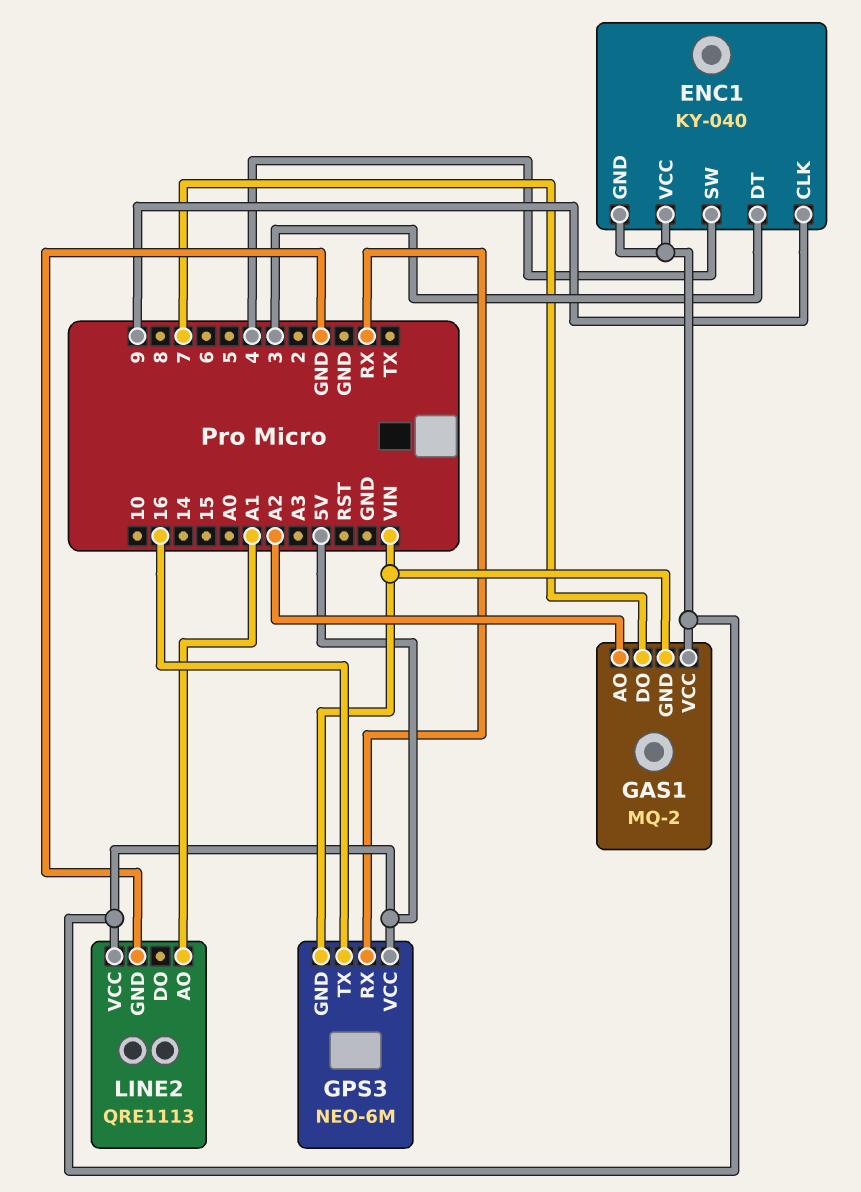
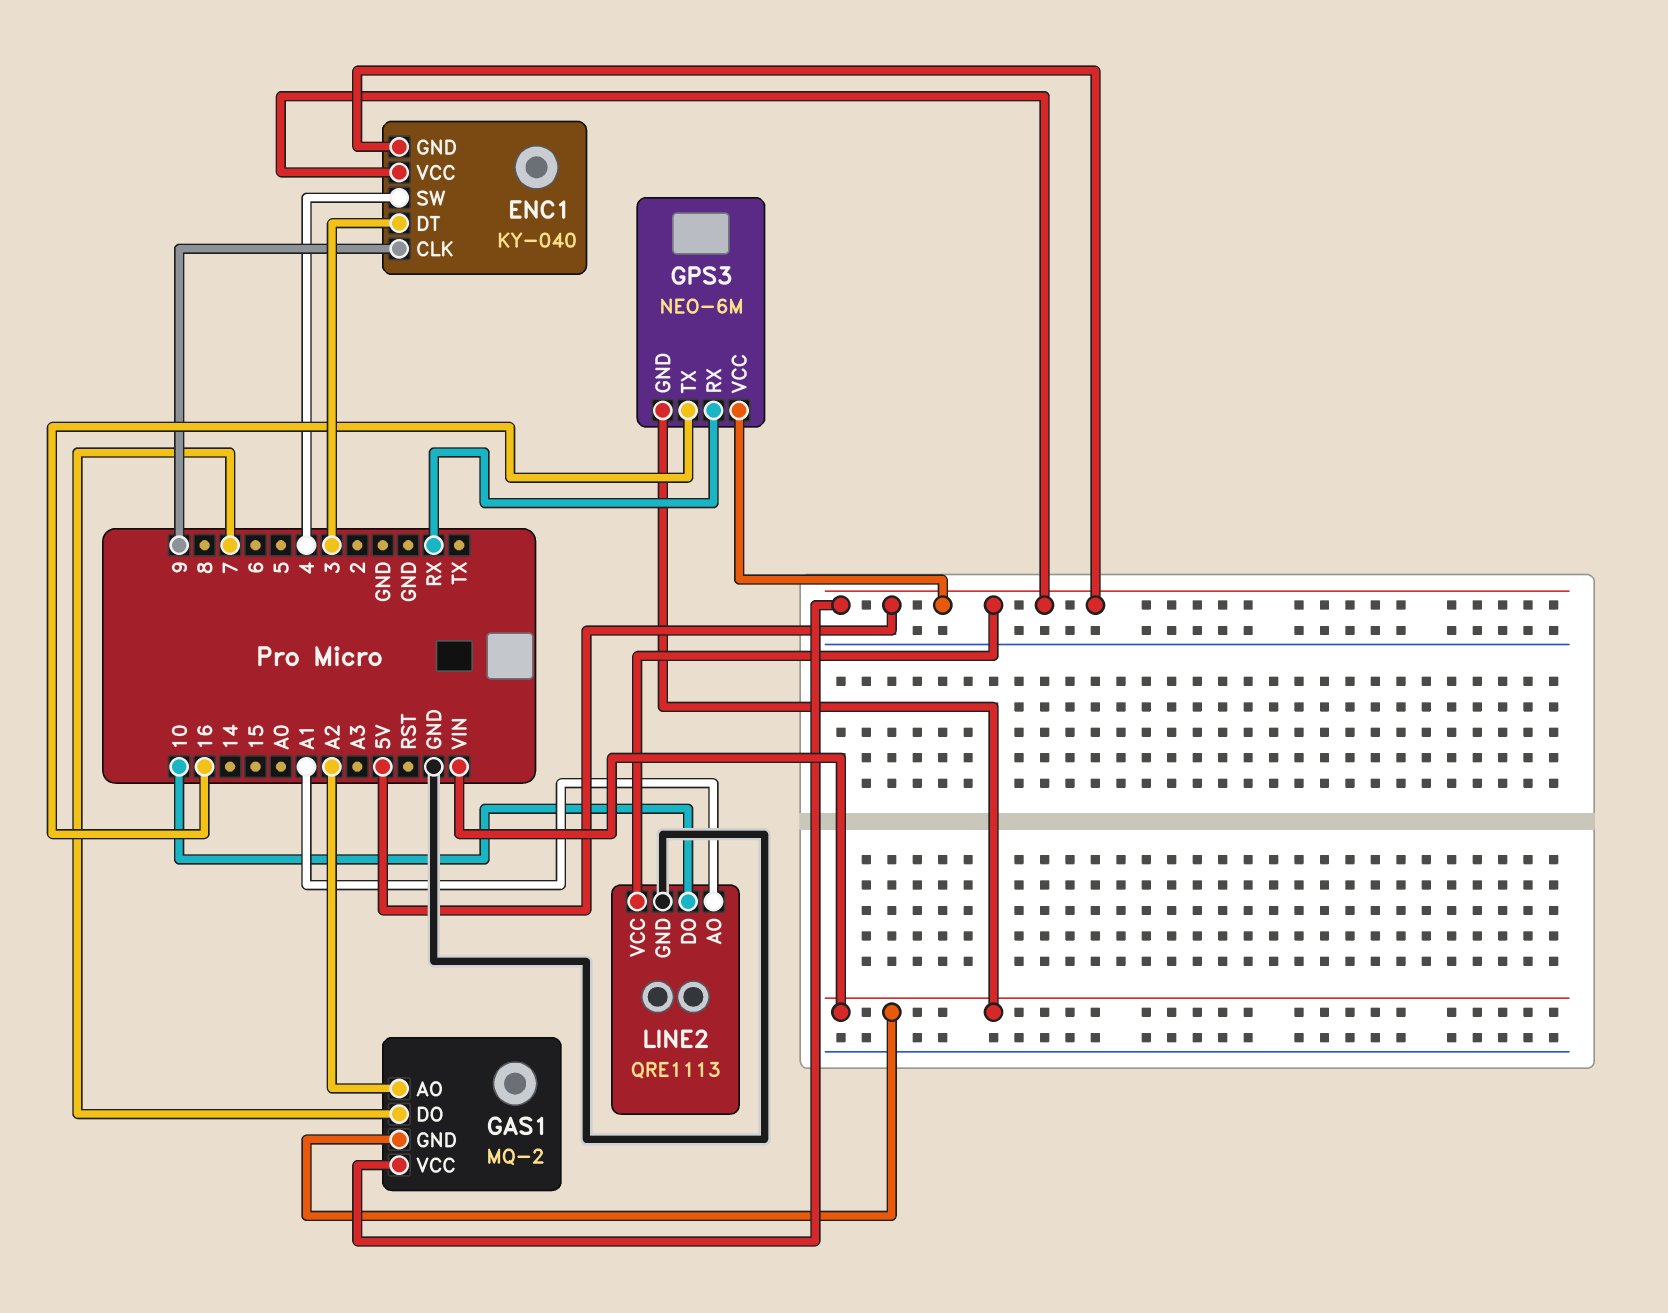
LINE2 pin DO: none -> 10

